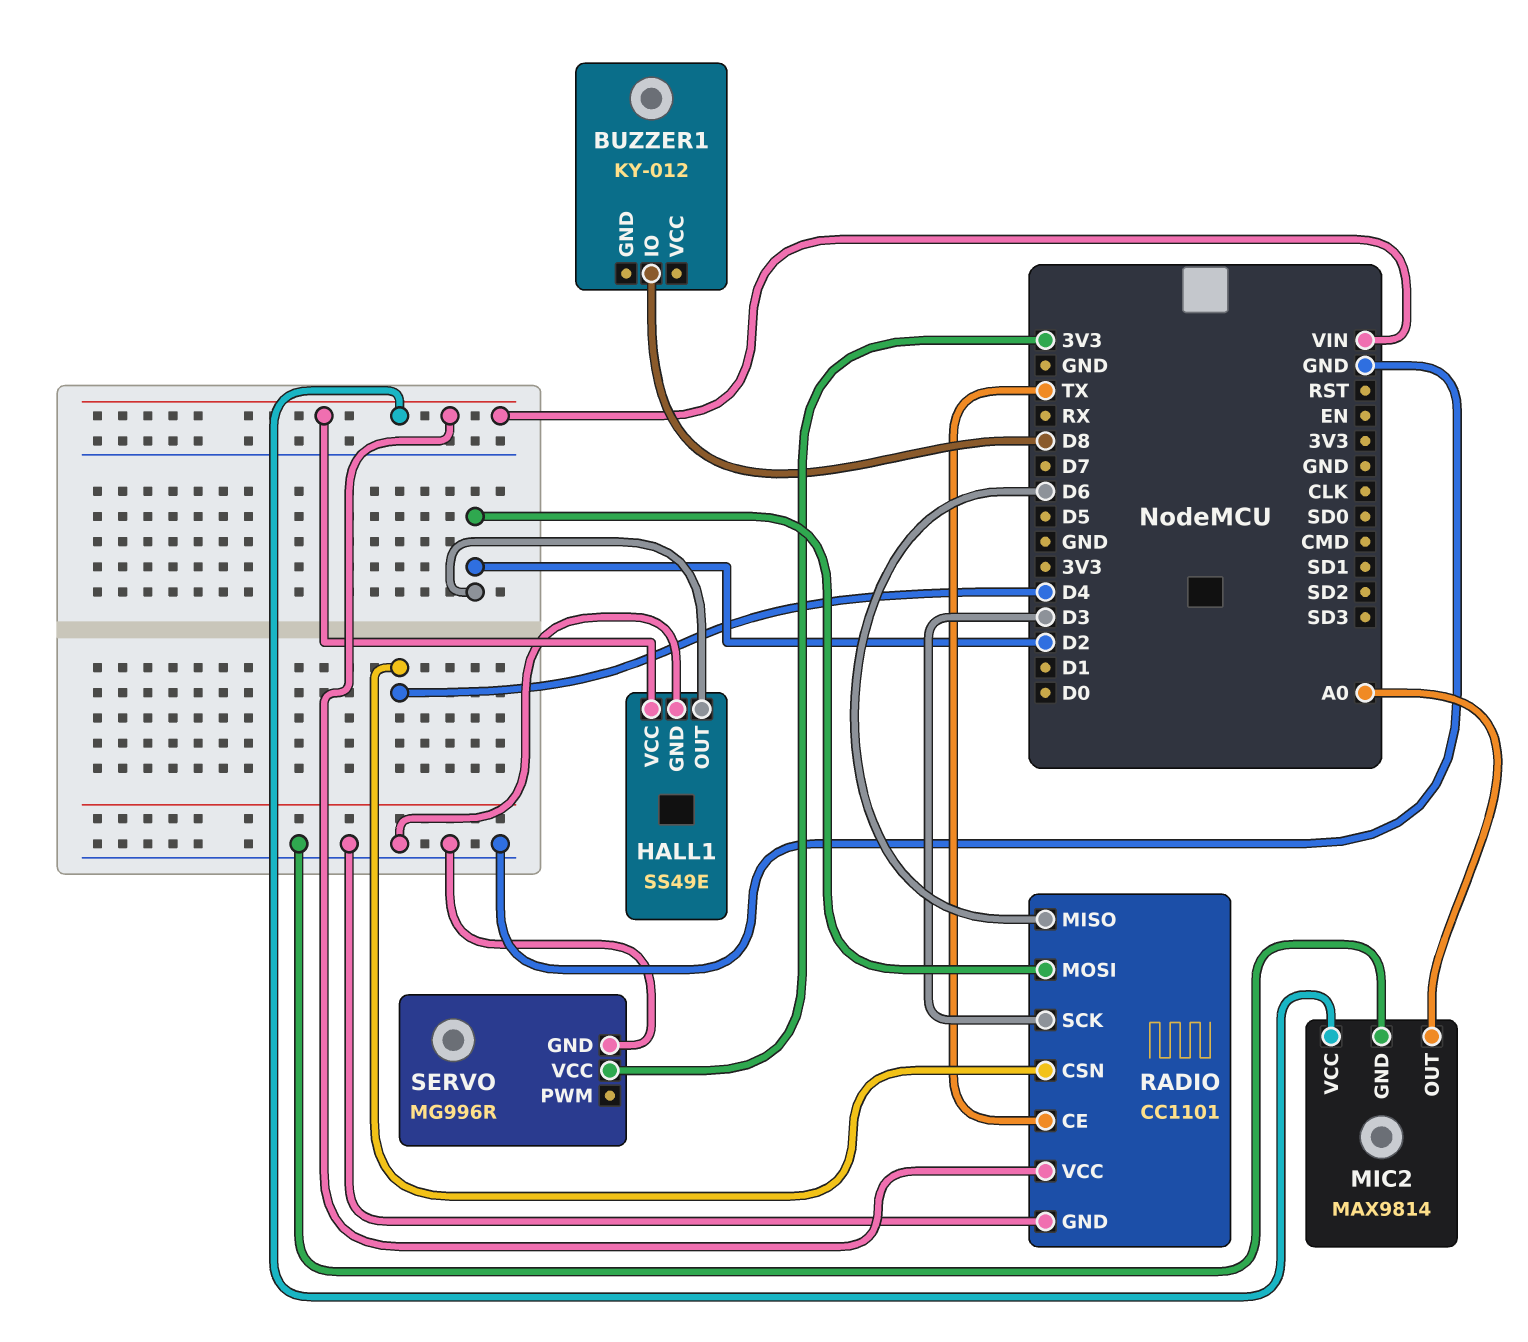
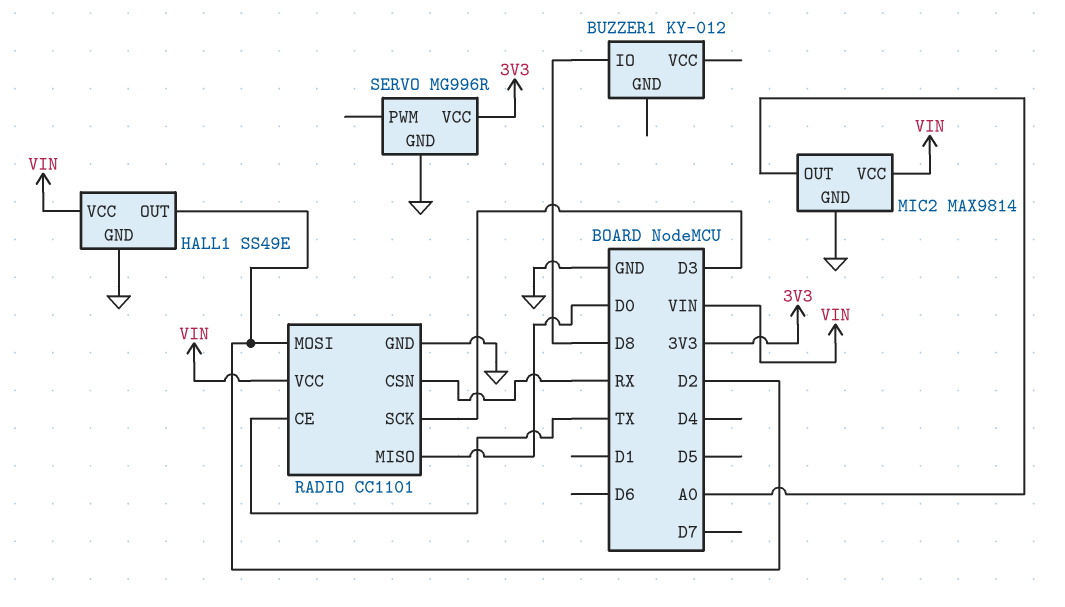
RADIO pin CSN: D4 -> RX
RADIO pin MISO: D6 -> D0

